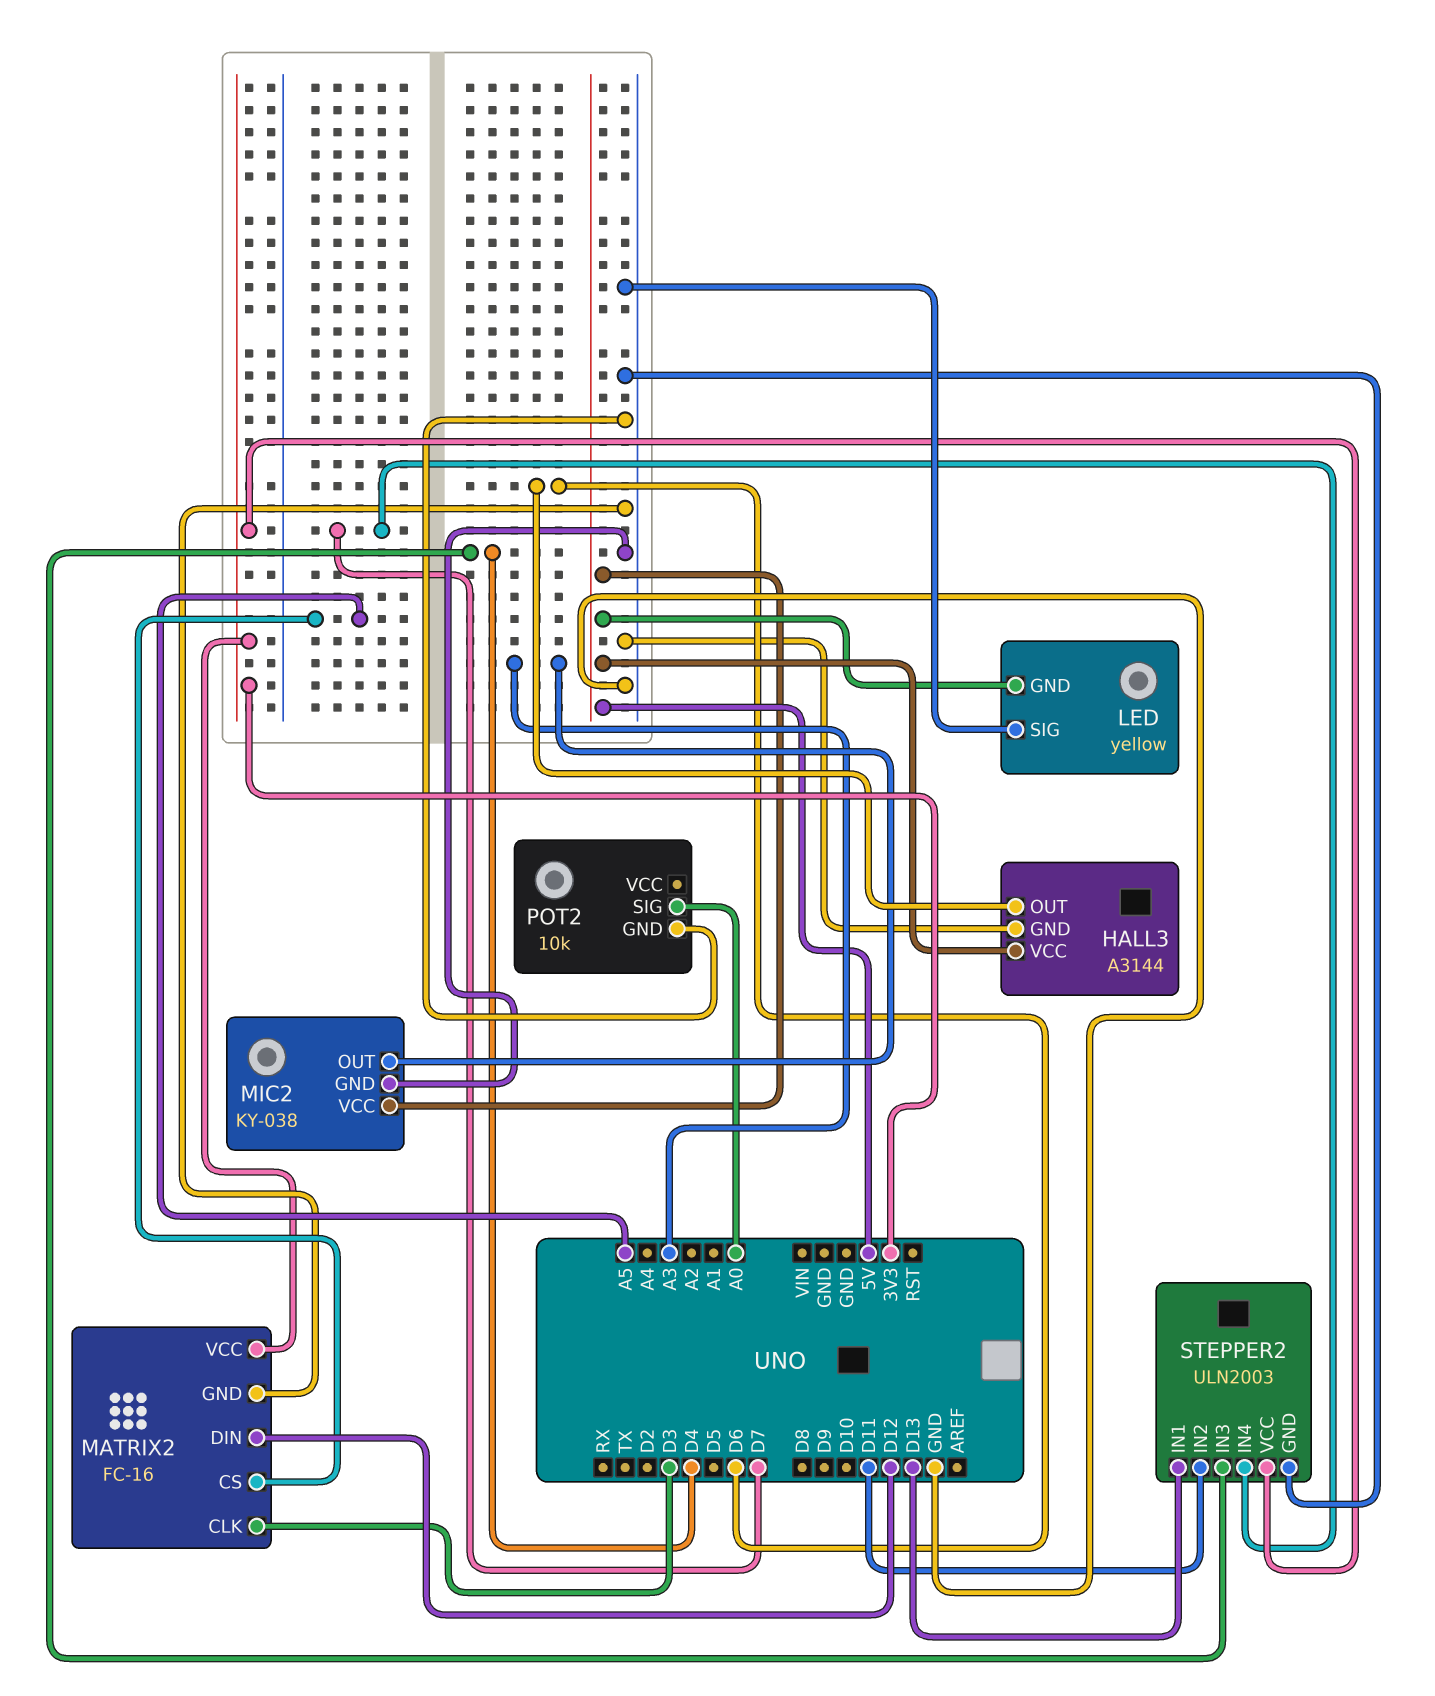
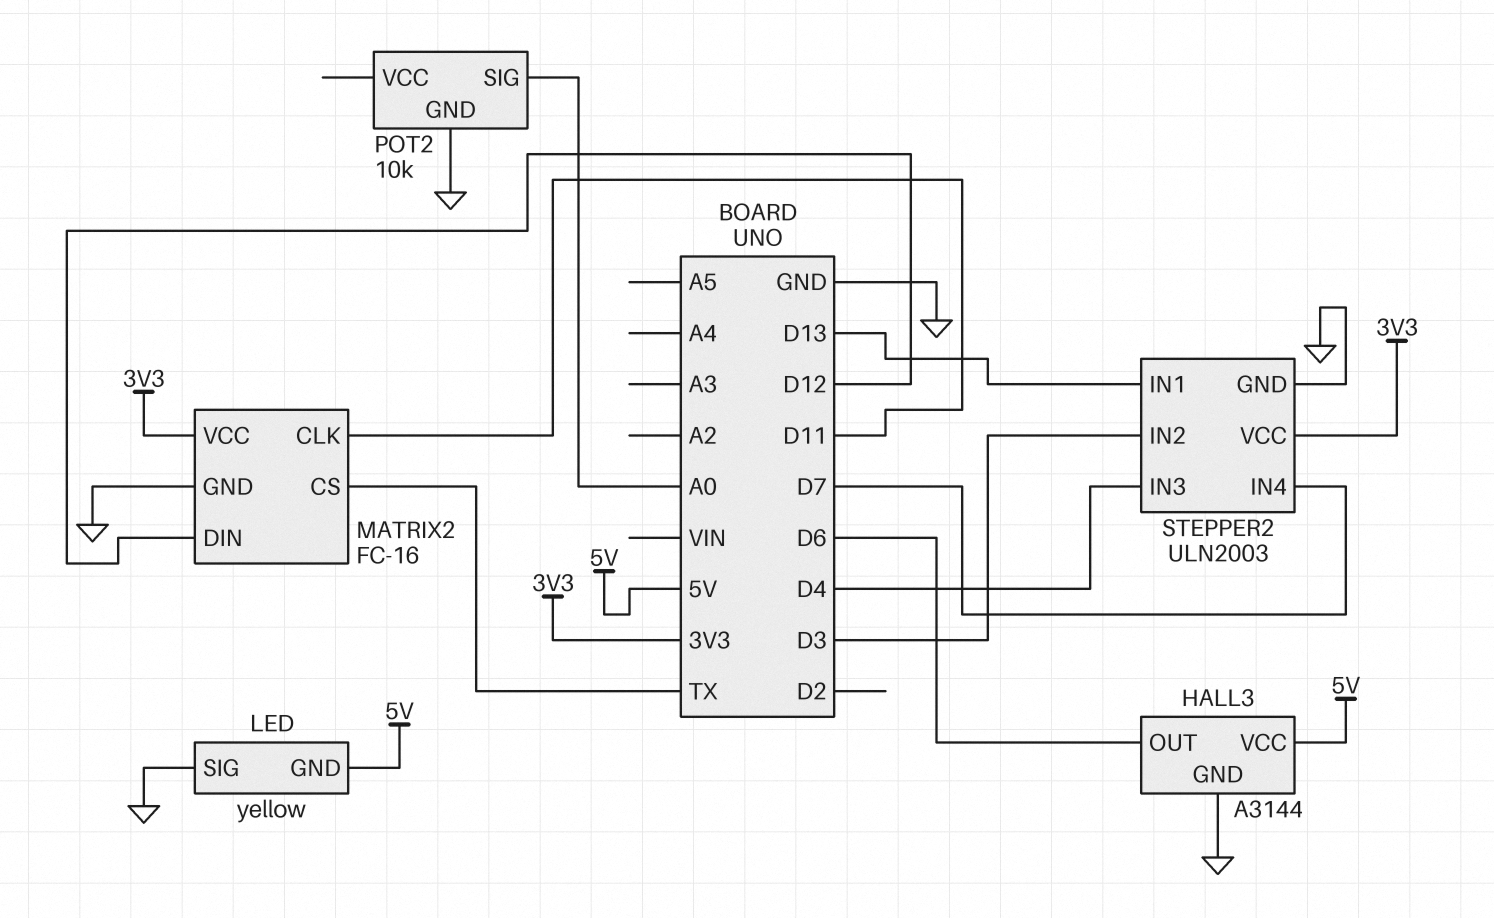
MATRIX2 pin CLK: D3 -> D11
MATRIX2 pin CS: A5 -> TX
MIC2: KY-038 -> none
MIC2 pin GND: GND -> none
MIC2 pin OUT: A3 -> none
MIC2 pin VCC: 5V -> none
STEPPER2 pin IN2: D11 -> D3

